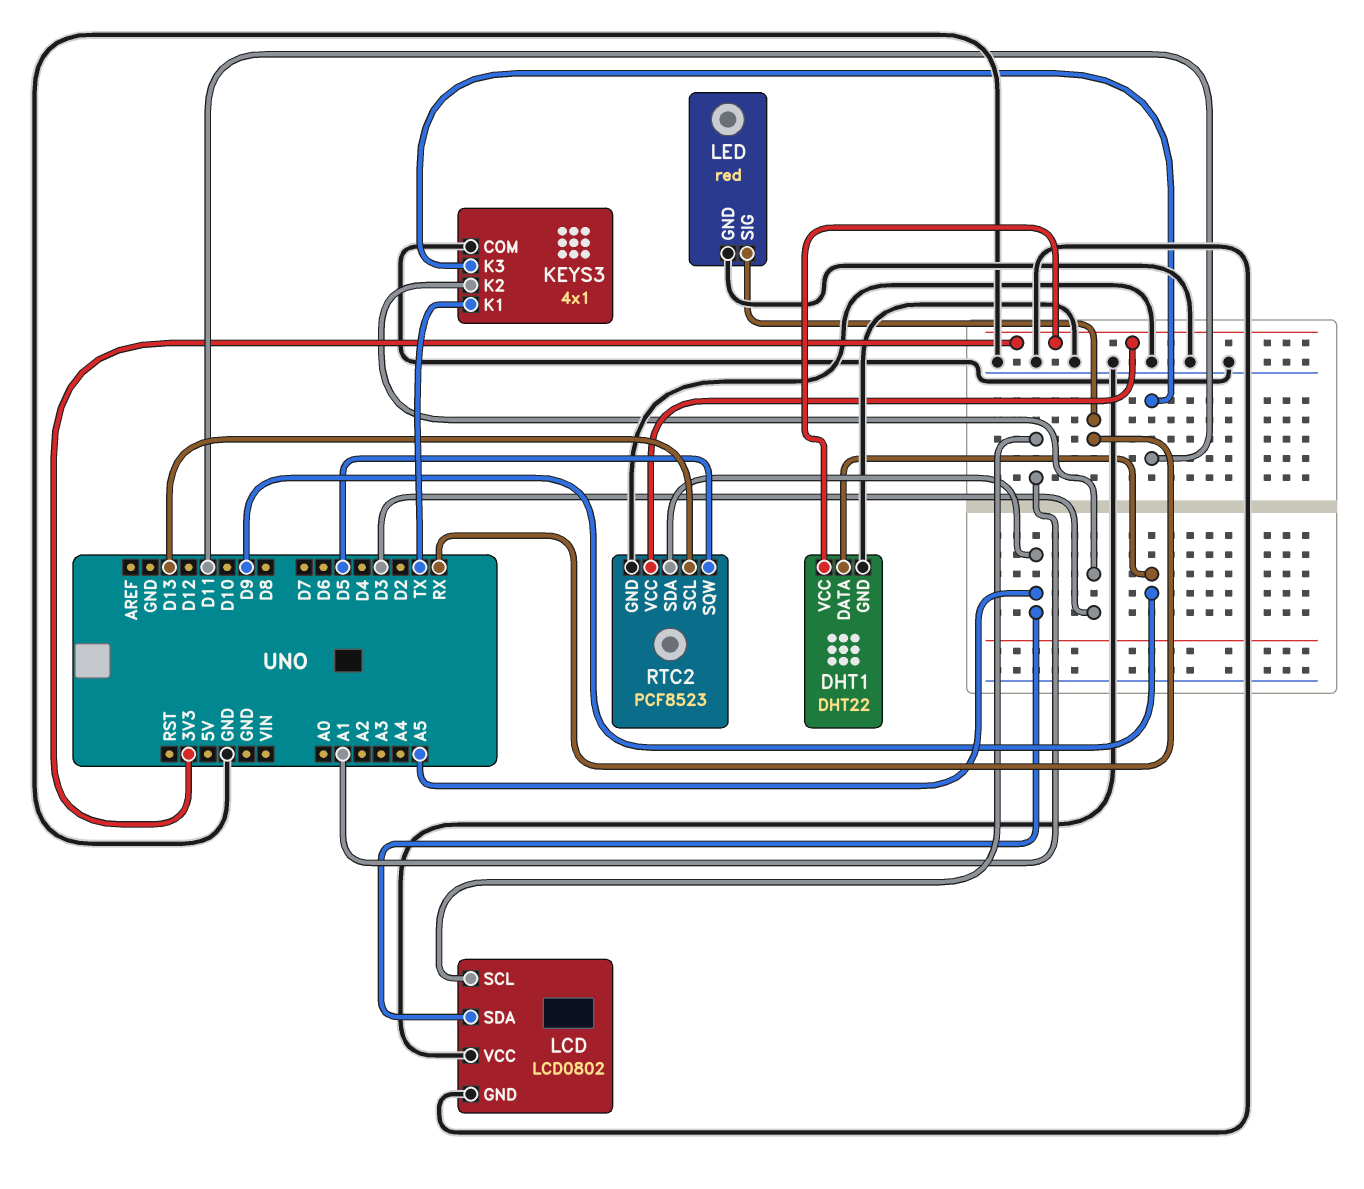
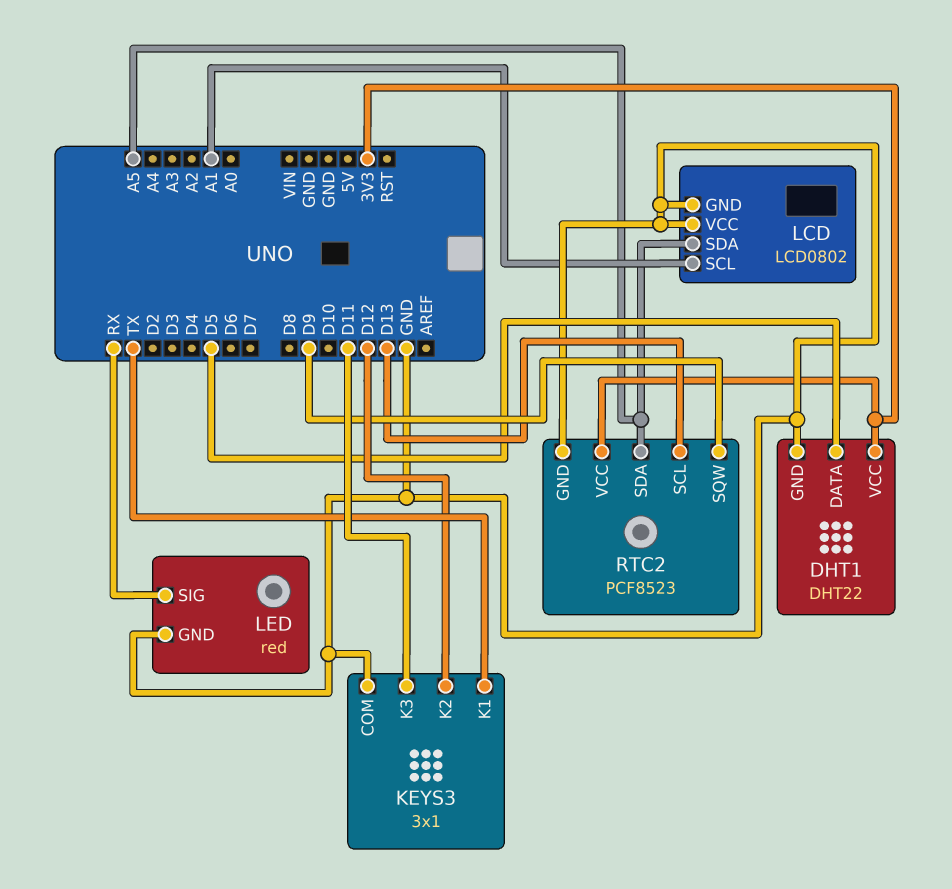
DHT1 pin DATA: D9 -> D5
KEYS3: 4x1 -> 3x1
KEYS3 pin K2: D3 -> D12
RTC2 pin SQW: D5 -> D9

